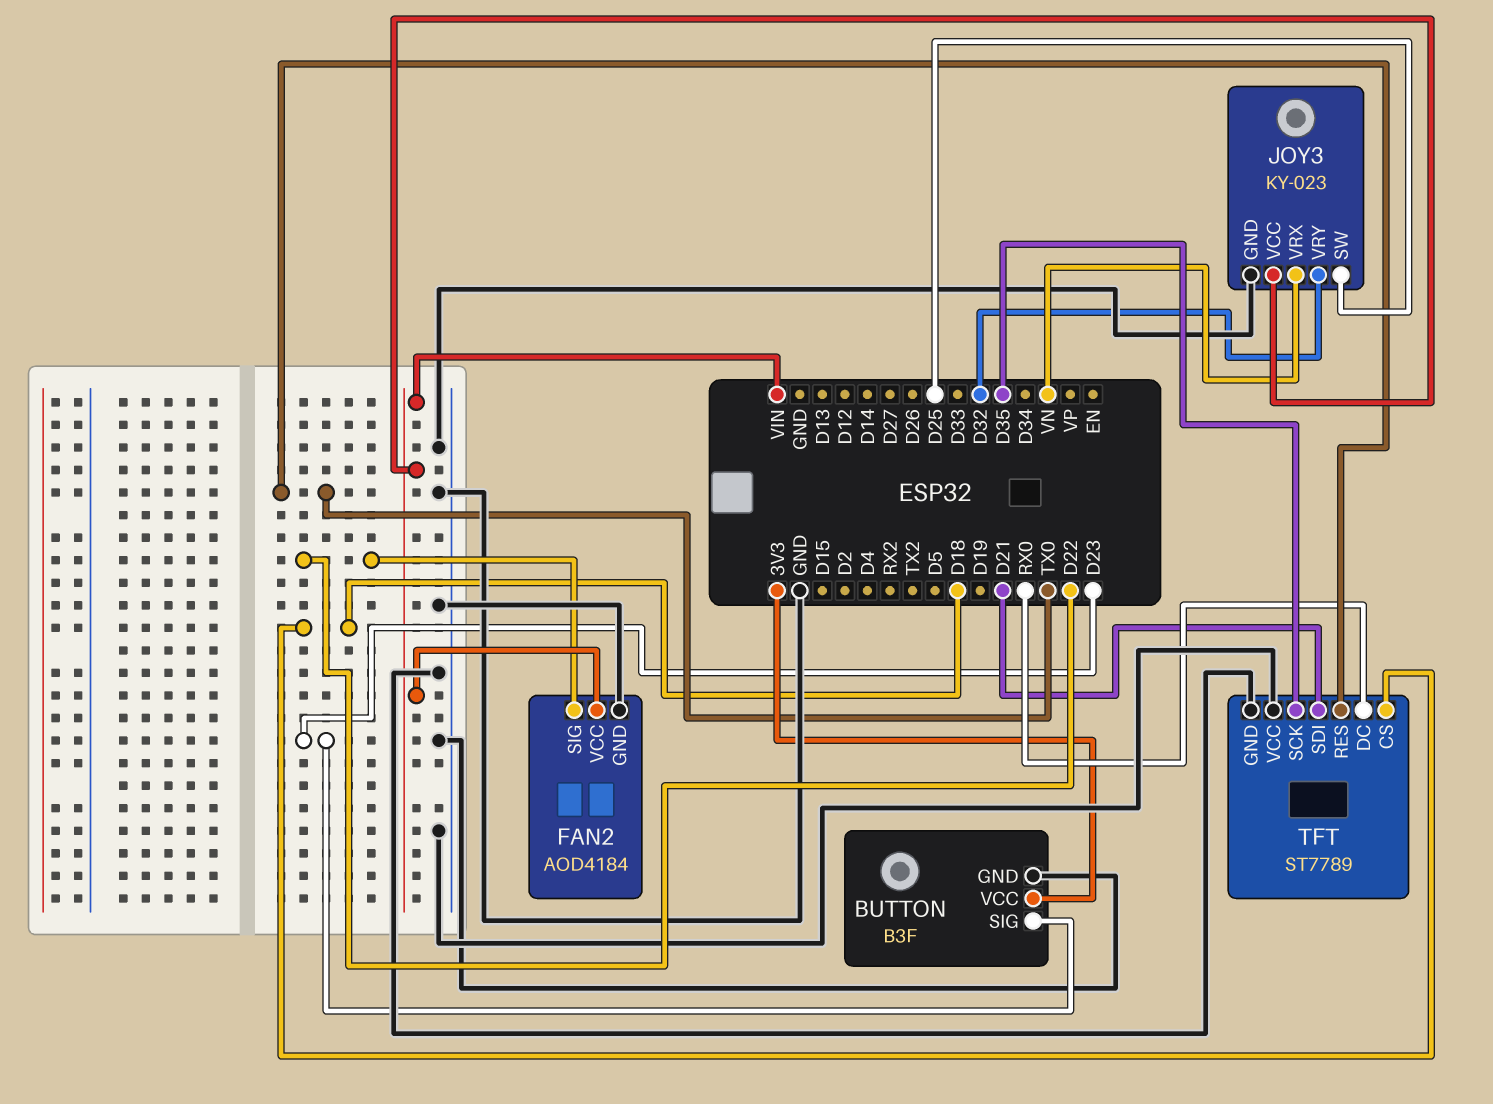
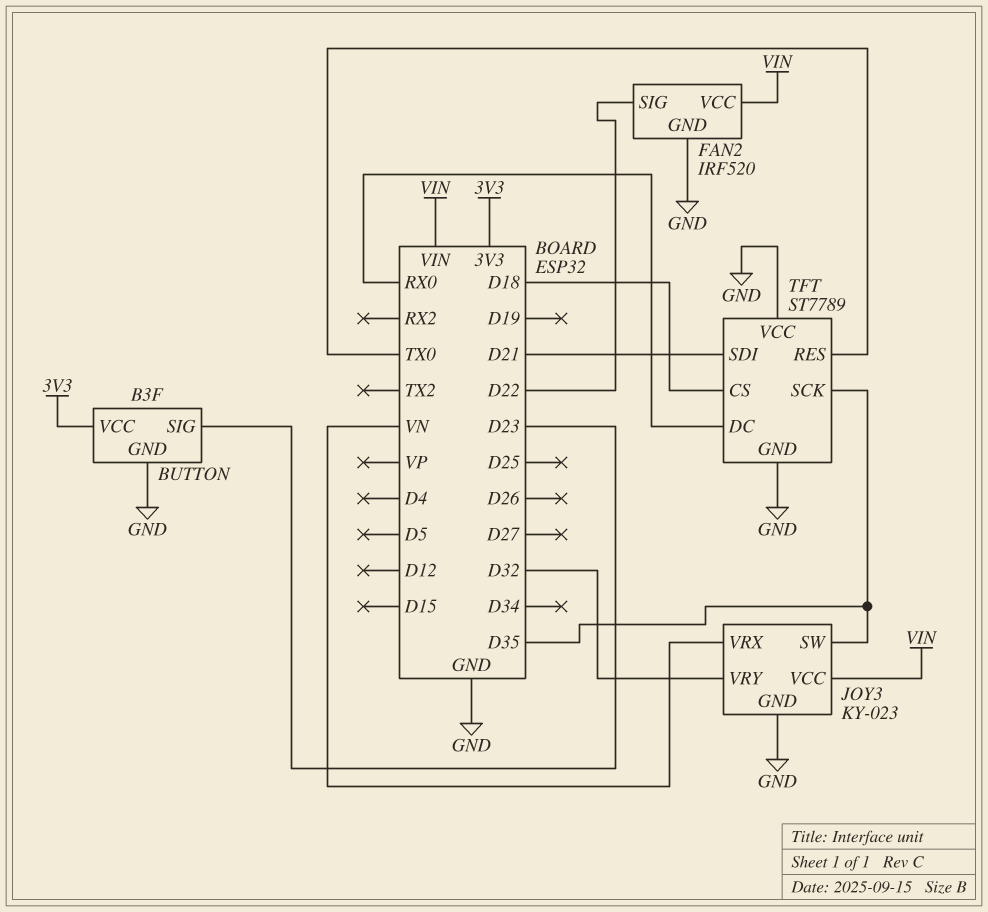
FAN2: AOD4184 -> IRF520
JOY3 pin SW: D25 -> D35

